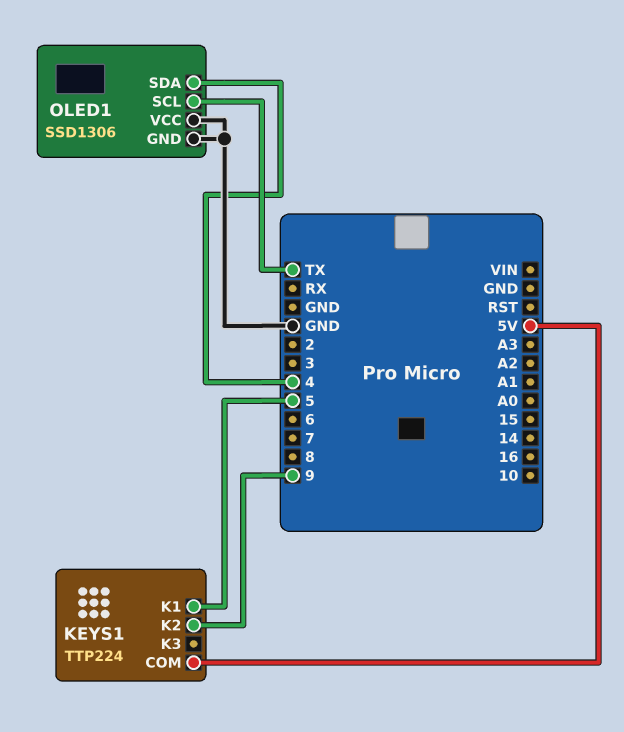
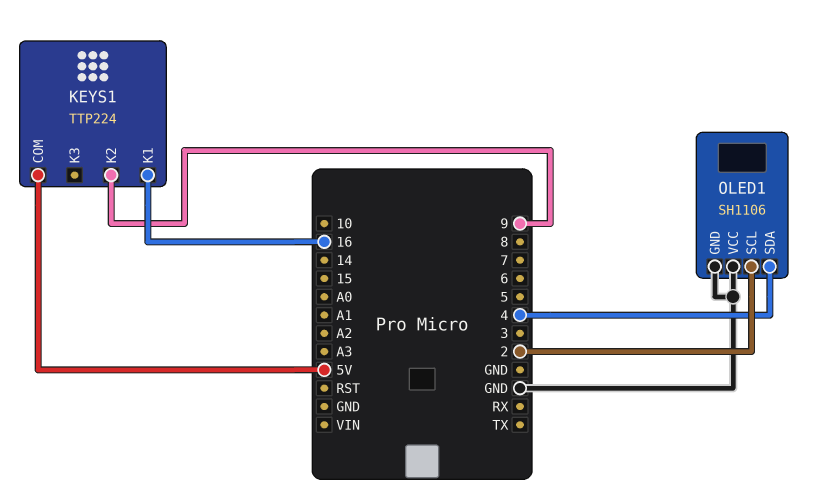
KEYS1 pin K1: 5 -> 16
OLED1: SSD1306 -> SH1106
OLED1 pin SCL: TX -> 2

